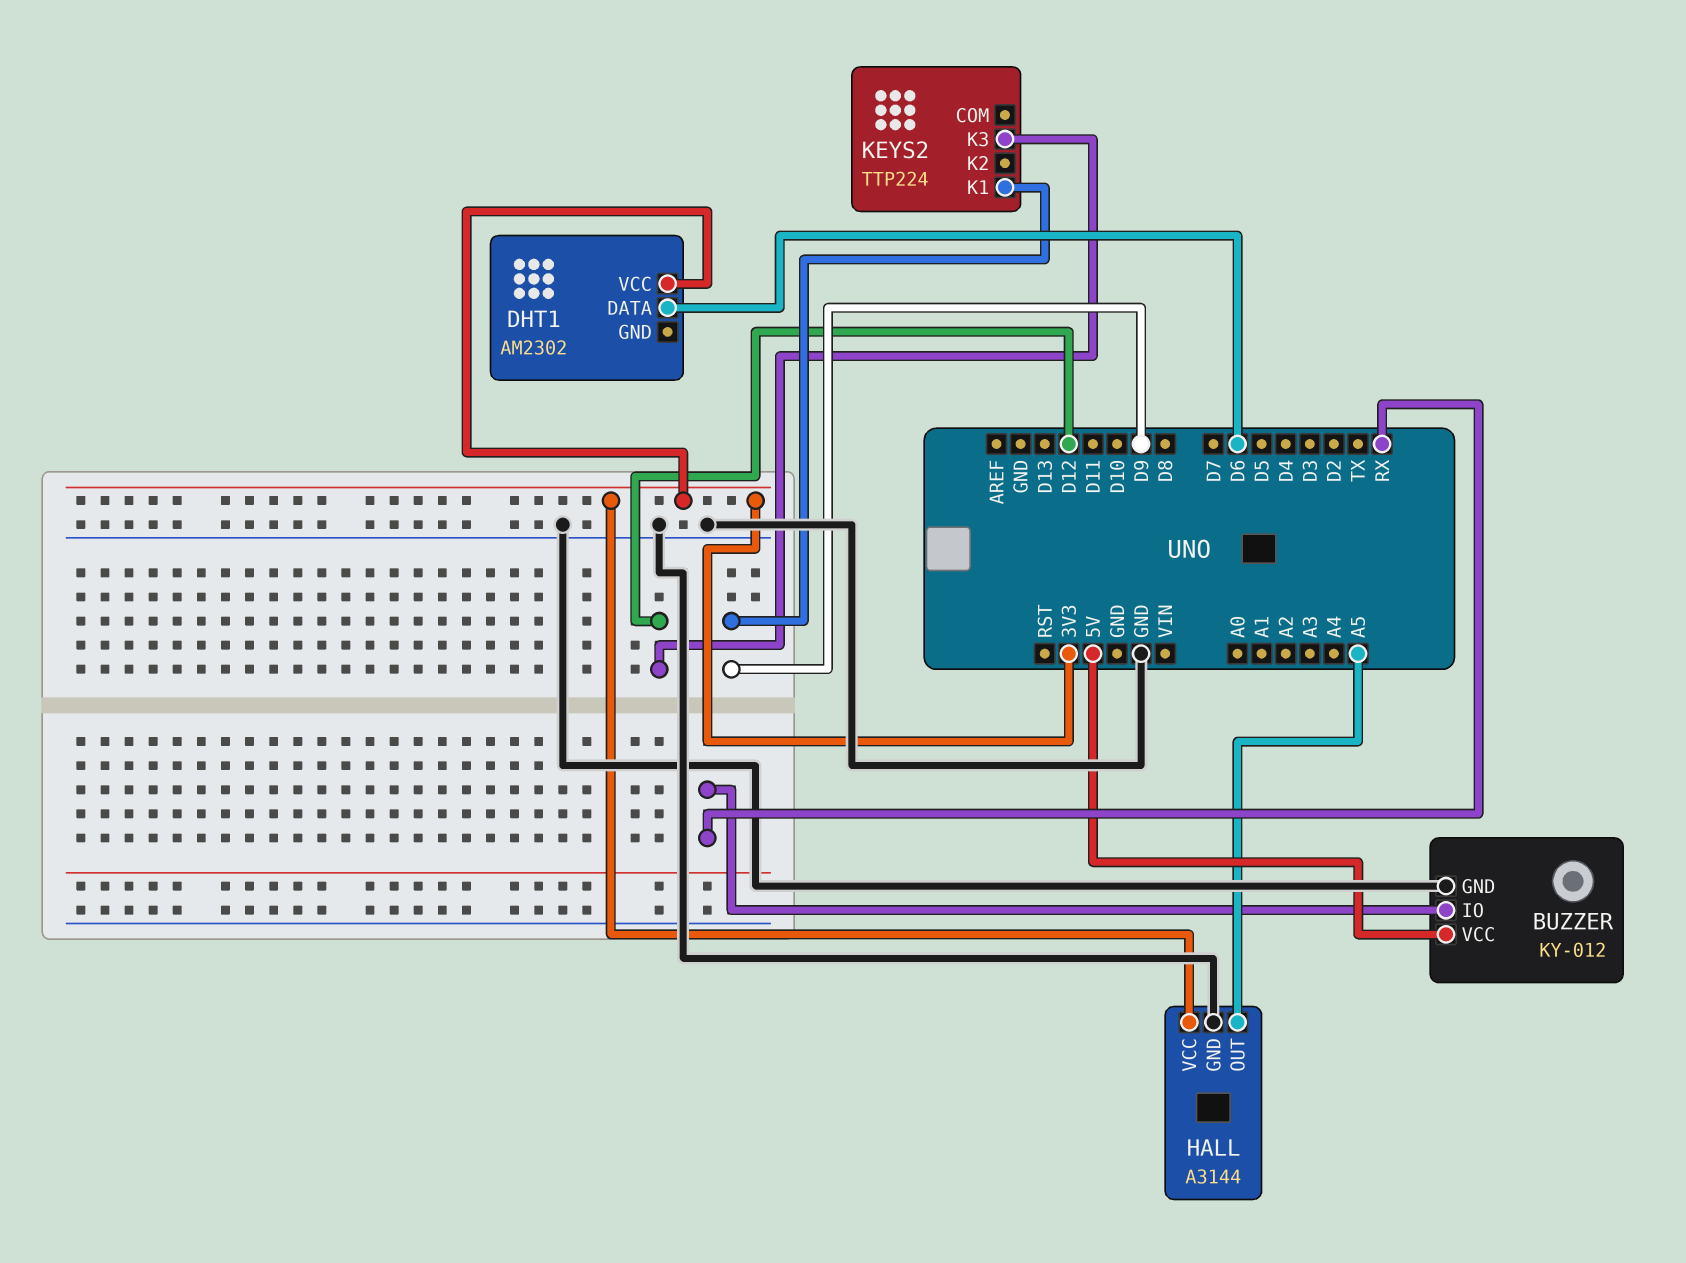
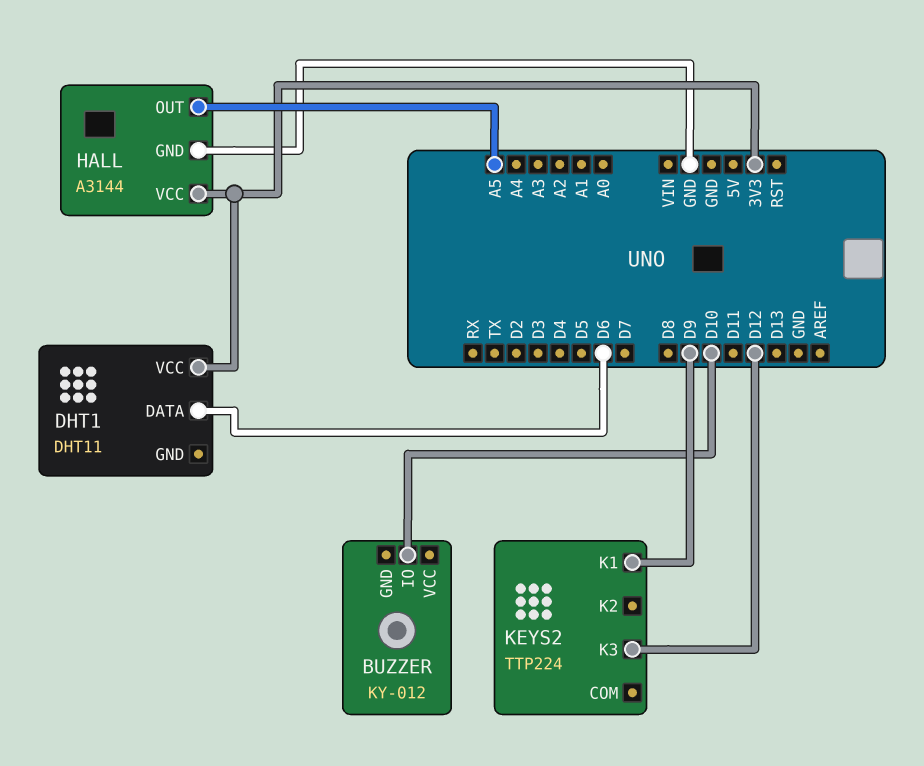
BUZZER pin GND: GND -> none
BUZZER pin IO: RX -> D10
BUZZER pin VCC: 5V -> none
DHT1: AM2302 -> DHT11

